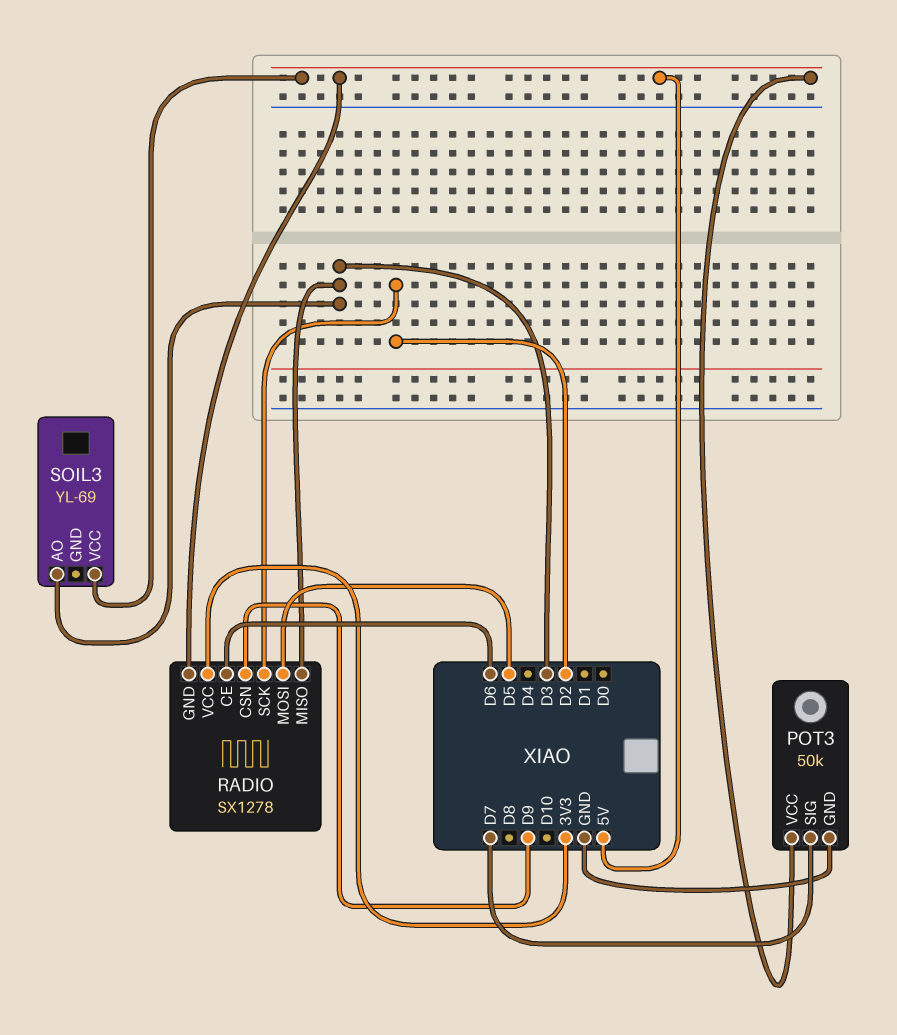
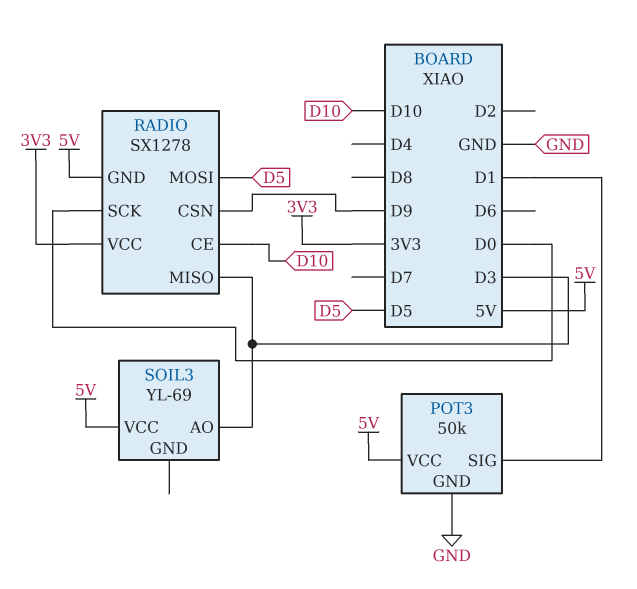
POT3 pin SIG: D7 -> D1
RADIO pin CE: D6 -> D10
RADIO pin SCK: D2 -> D0

